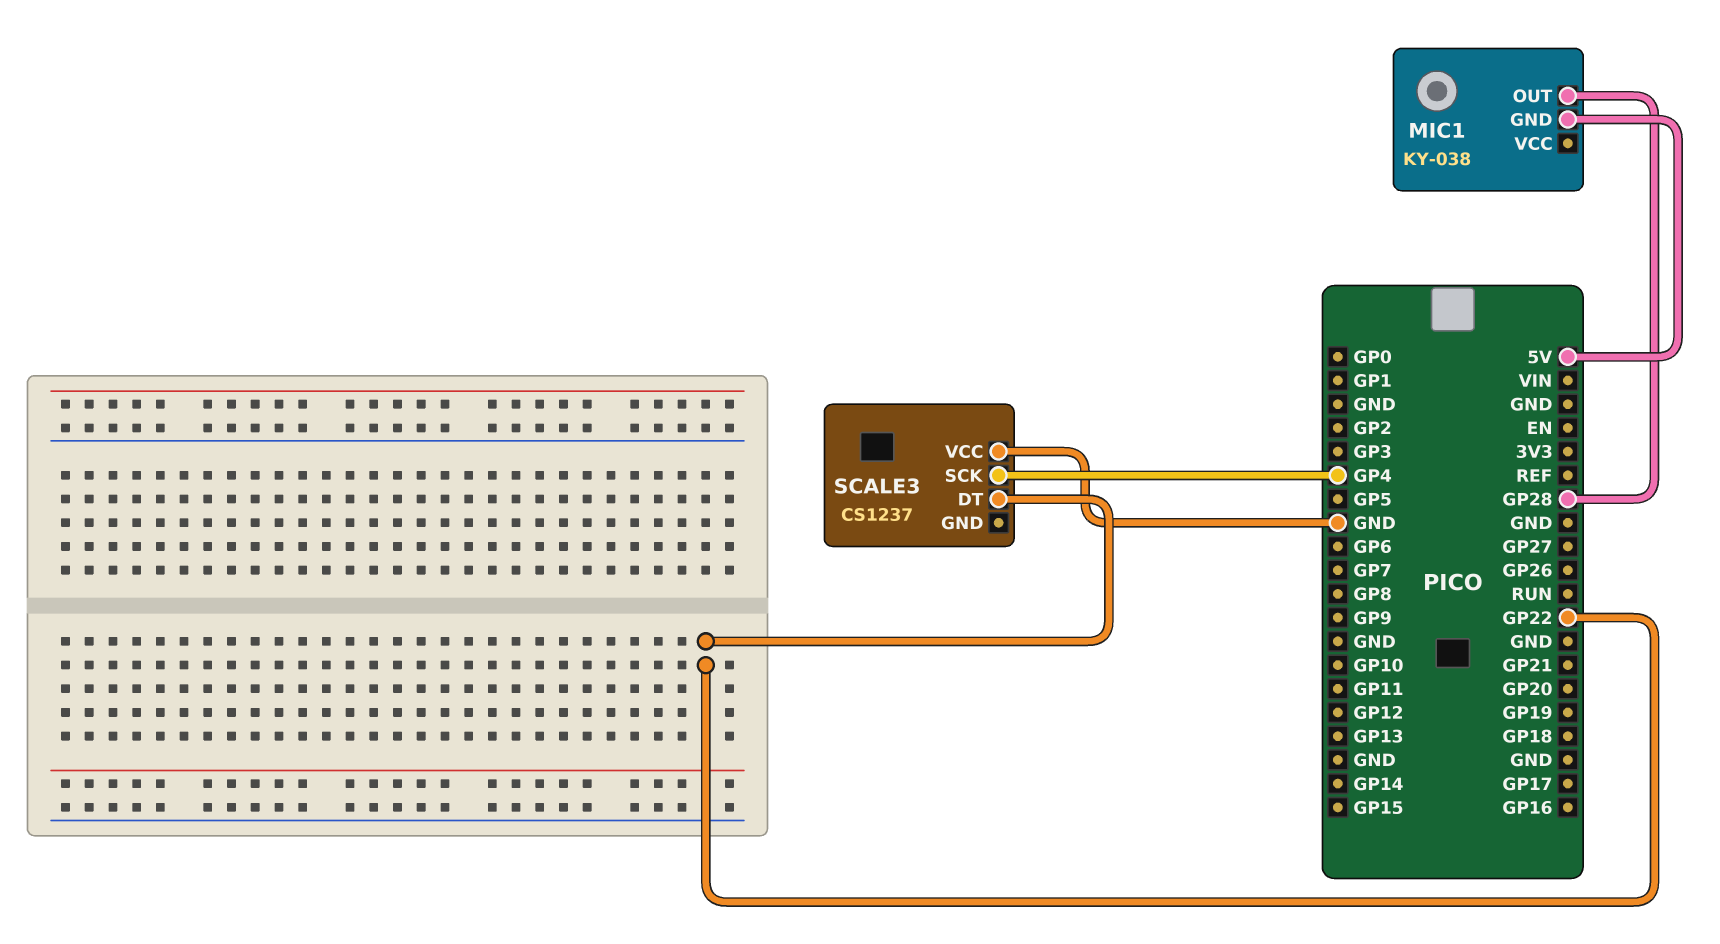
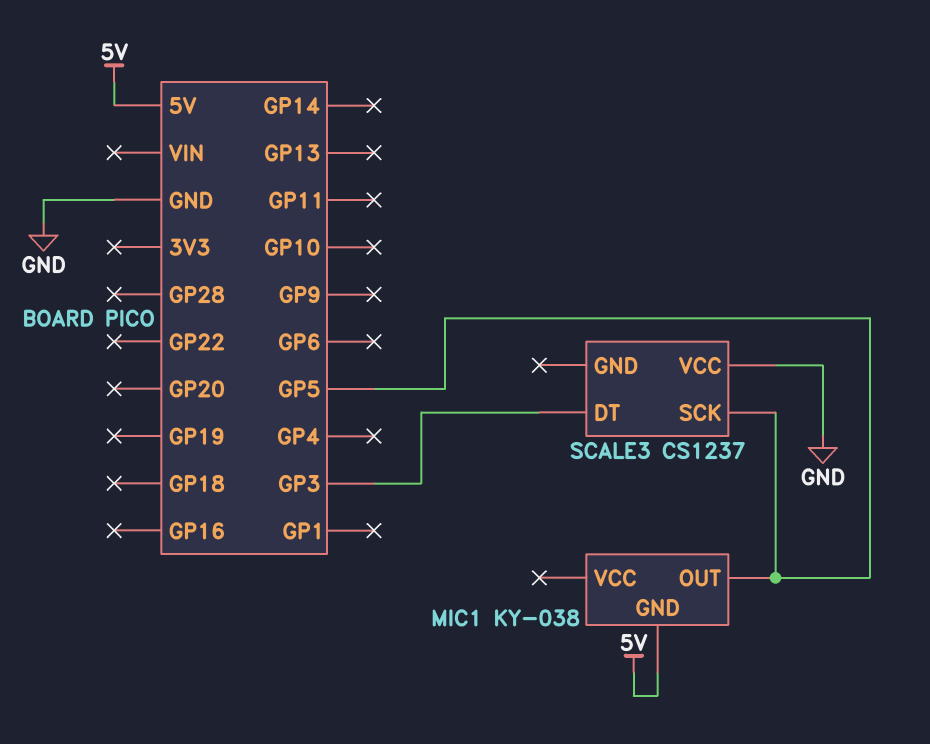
MIC1 pin OUT: GP28 -> GP5
SCALE3 pin DT: GP22 -> GP3
SCALE3 pin SCK: GP4 -> GP5

